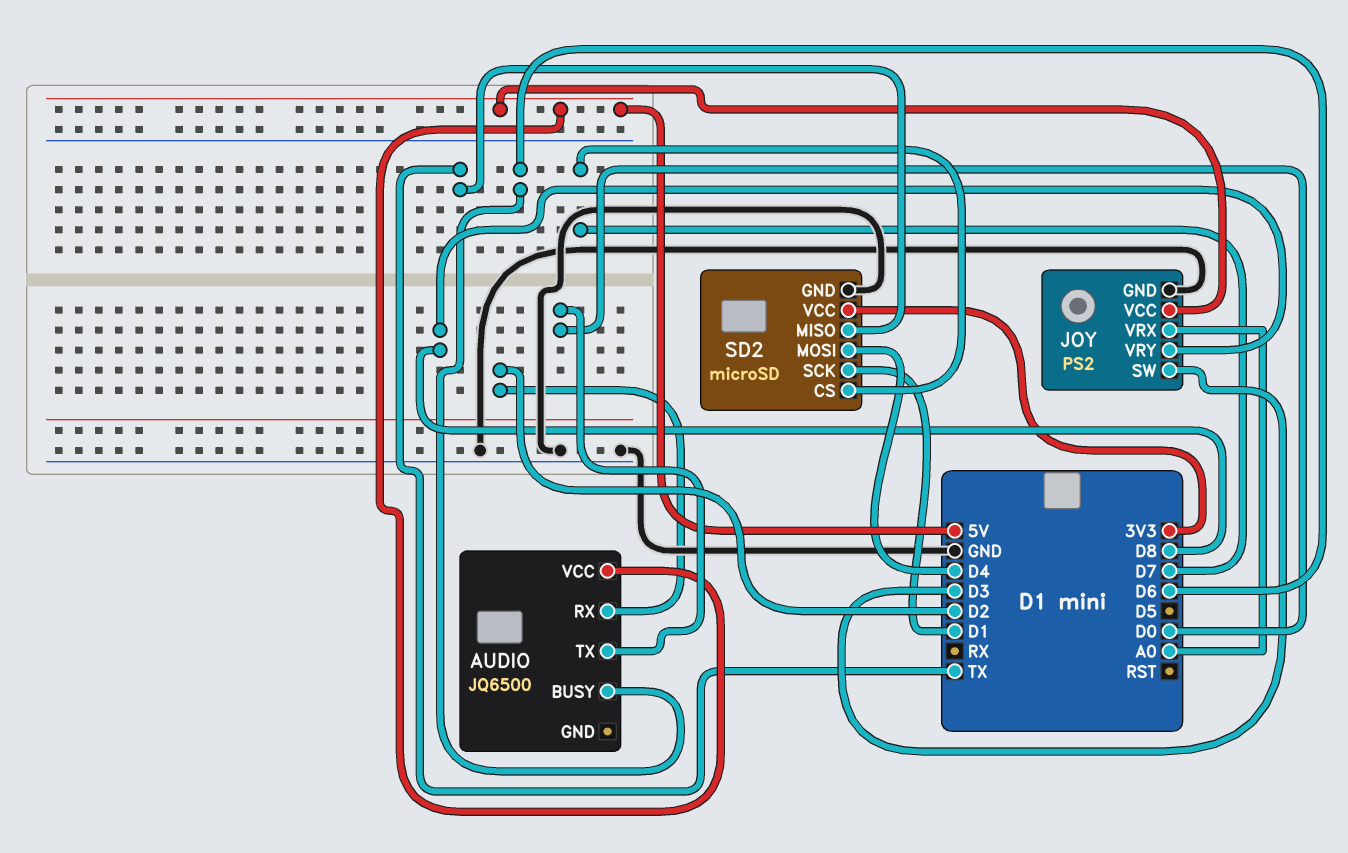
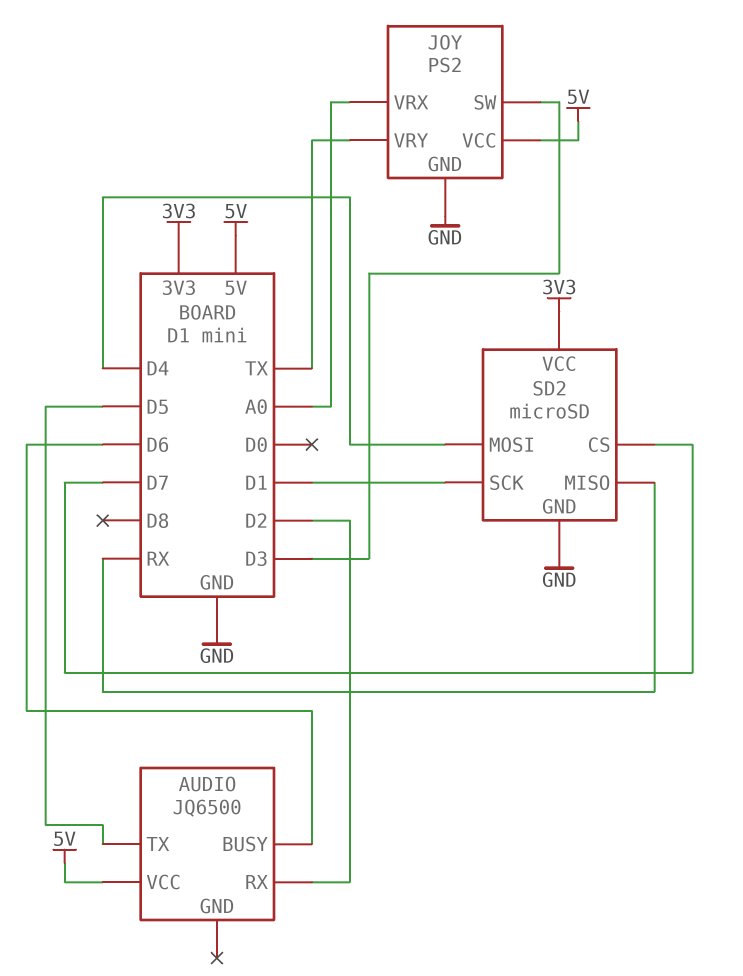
AUDIO pin TX: D0 -> D5
JOY pin VRY: D8 -> TX
SD2 pin MISO: TX -> RX

